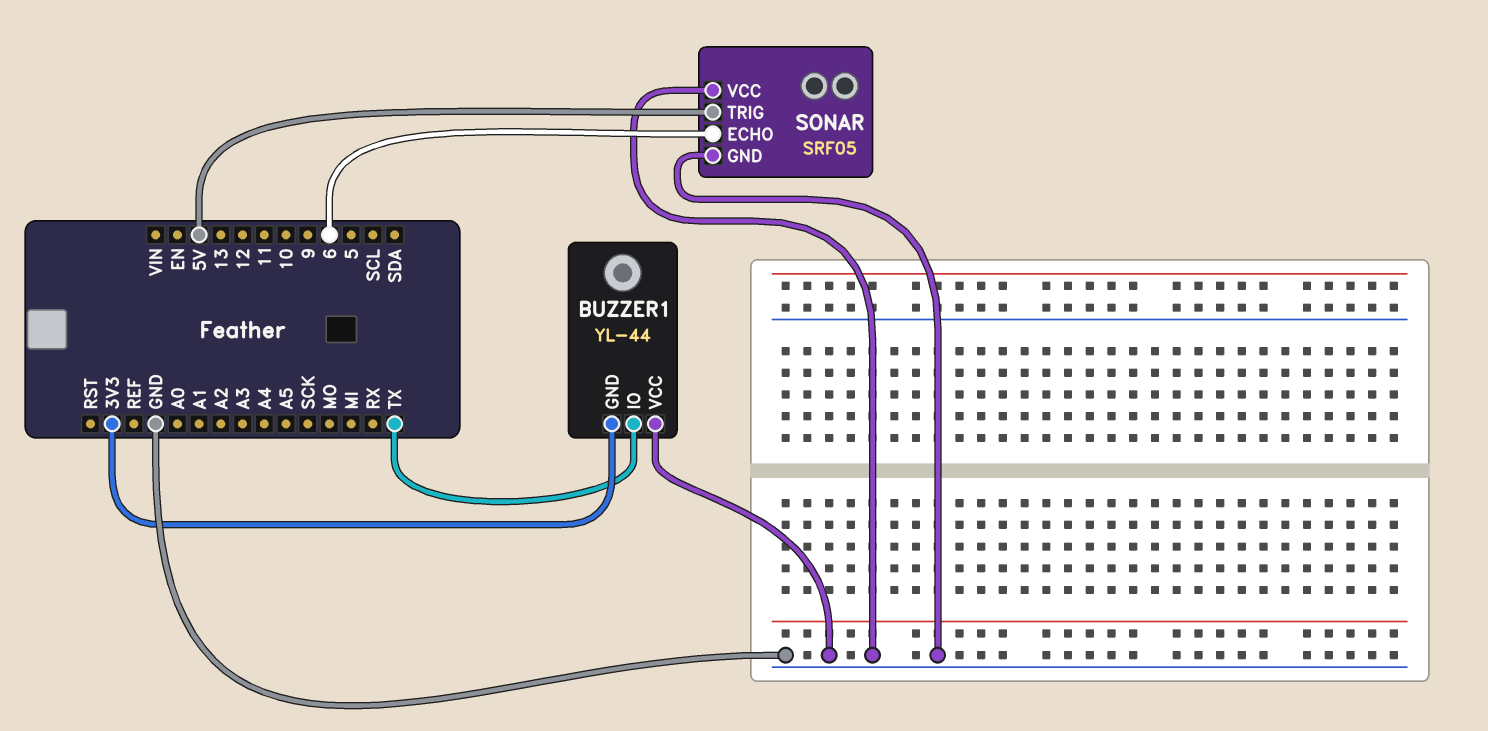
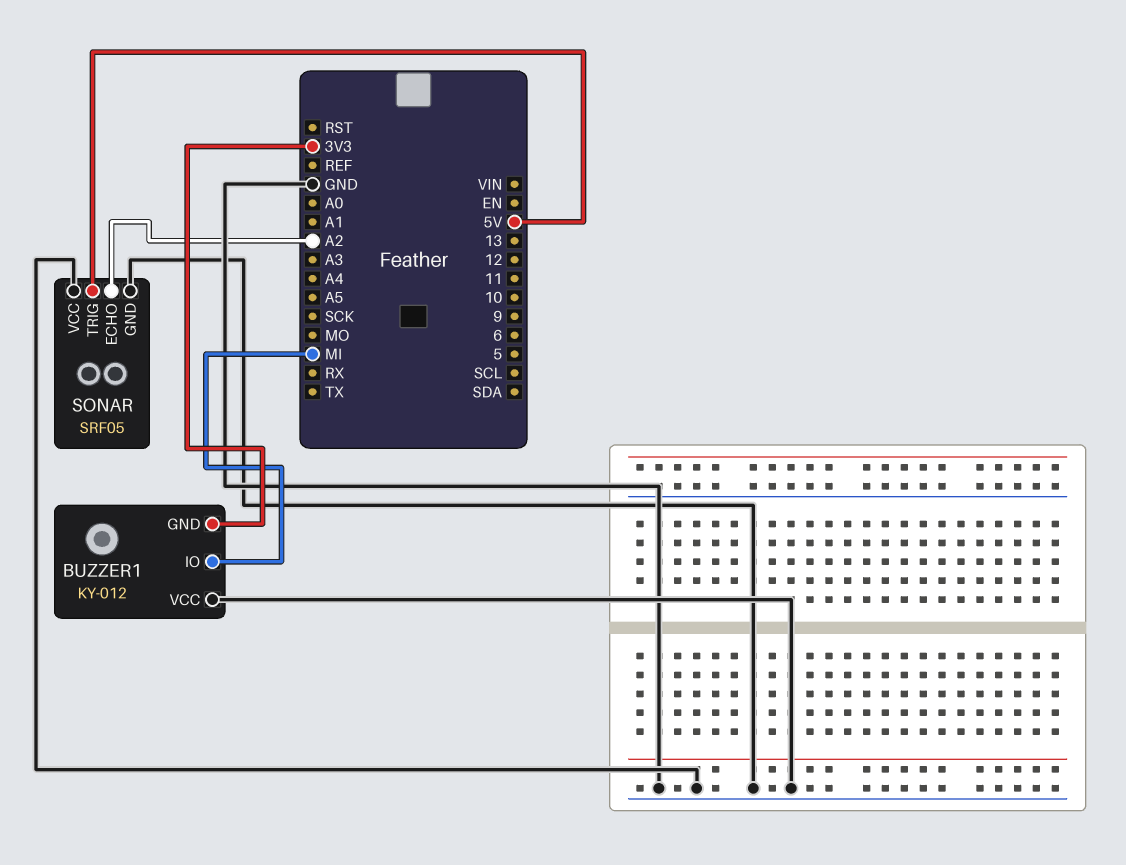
BUZZER1: YL-44 -> KY-012
BUZZER1 pin IO: TX -> MI
SONAR pin ECHO: 6 -> A2

